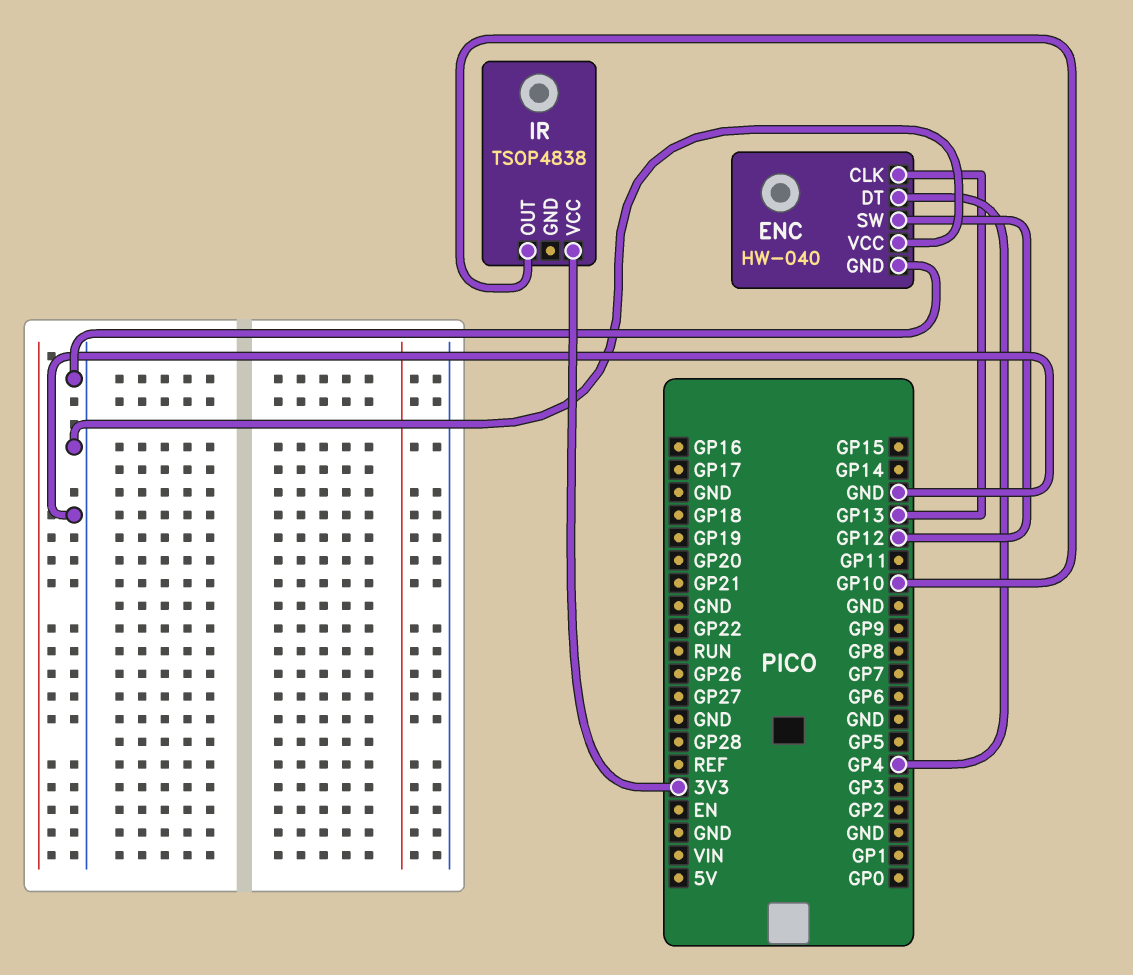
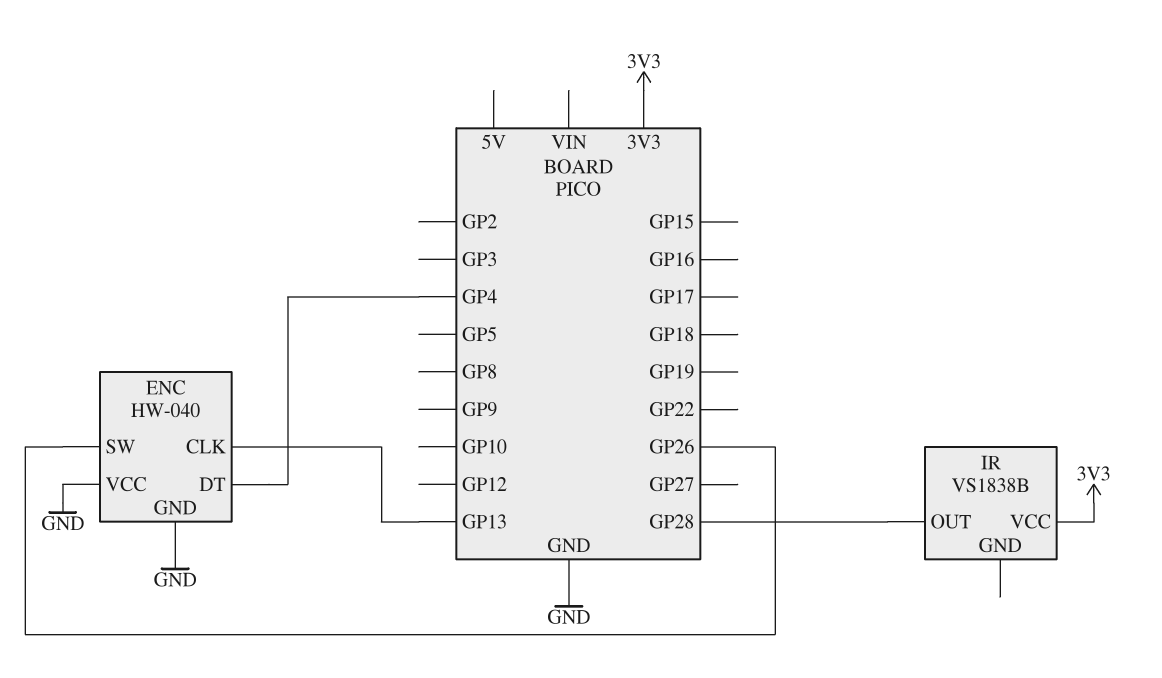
ENC pin SW: GP12 -> GP26
IR: TSOP4838 -> VS1838B
IR pin OUT: GP10 -> GP28

